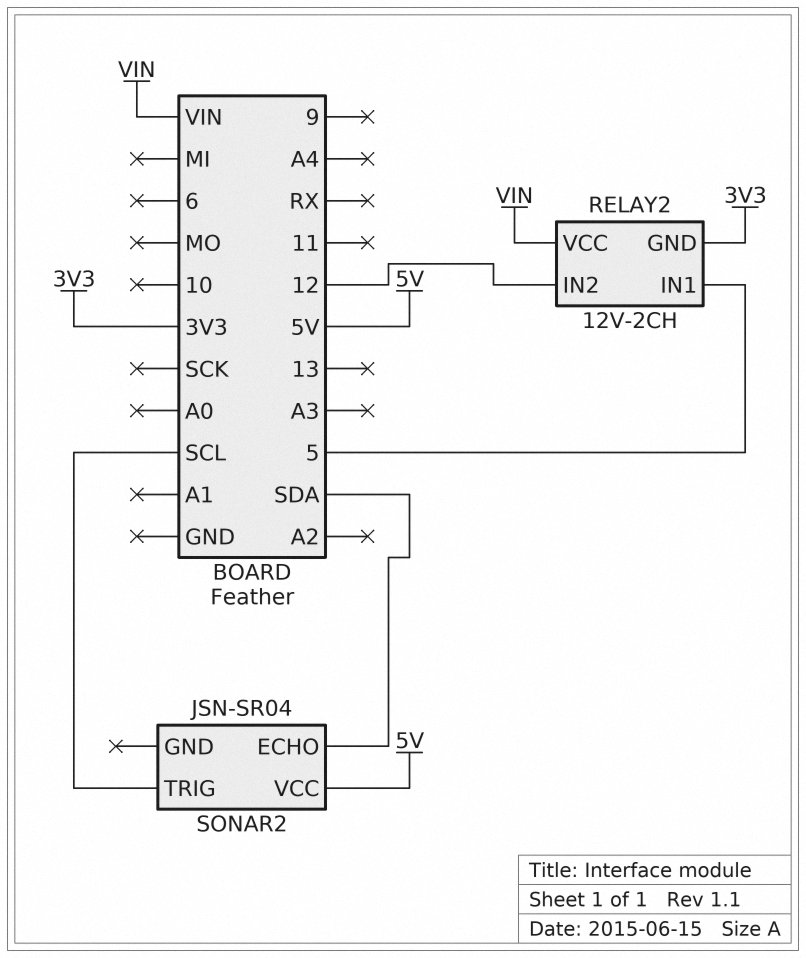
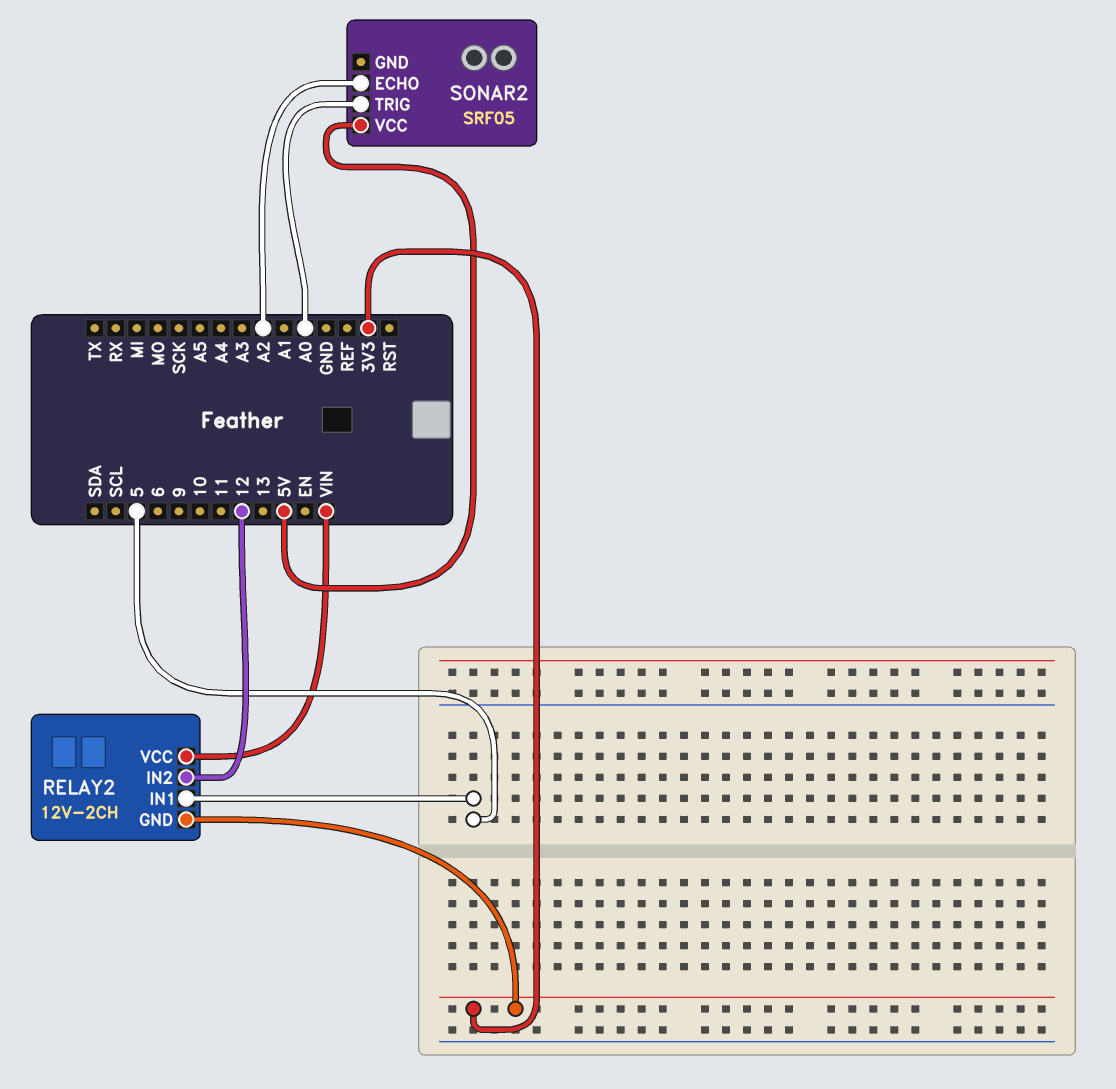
SONAR2: JSN-SR04 -> SRF05
SONAR2 pin ECHO: SDA -> A2
SONAR2 pin TRIG: SCL -> A0

